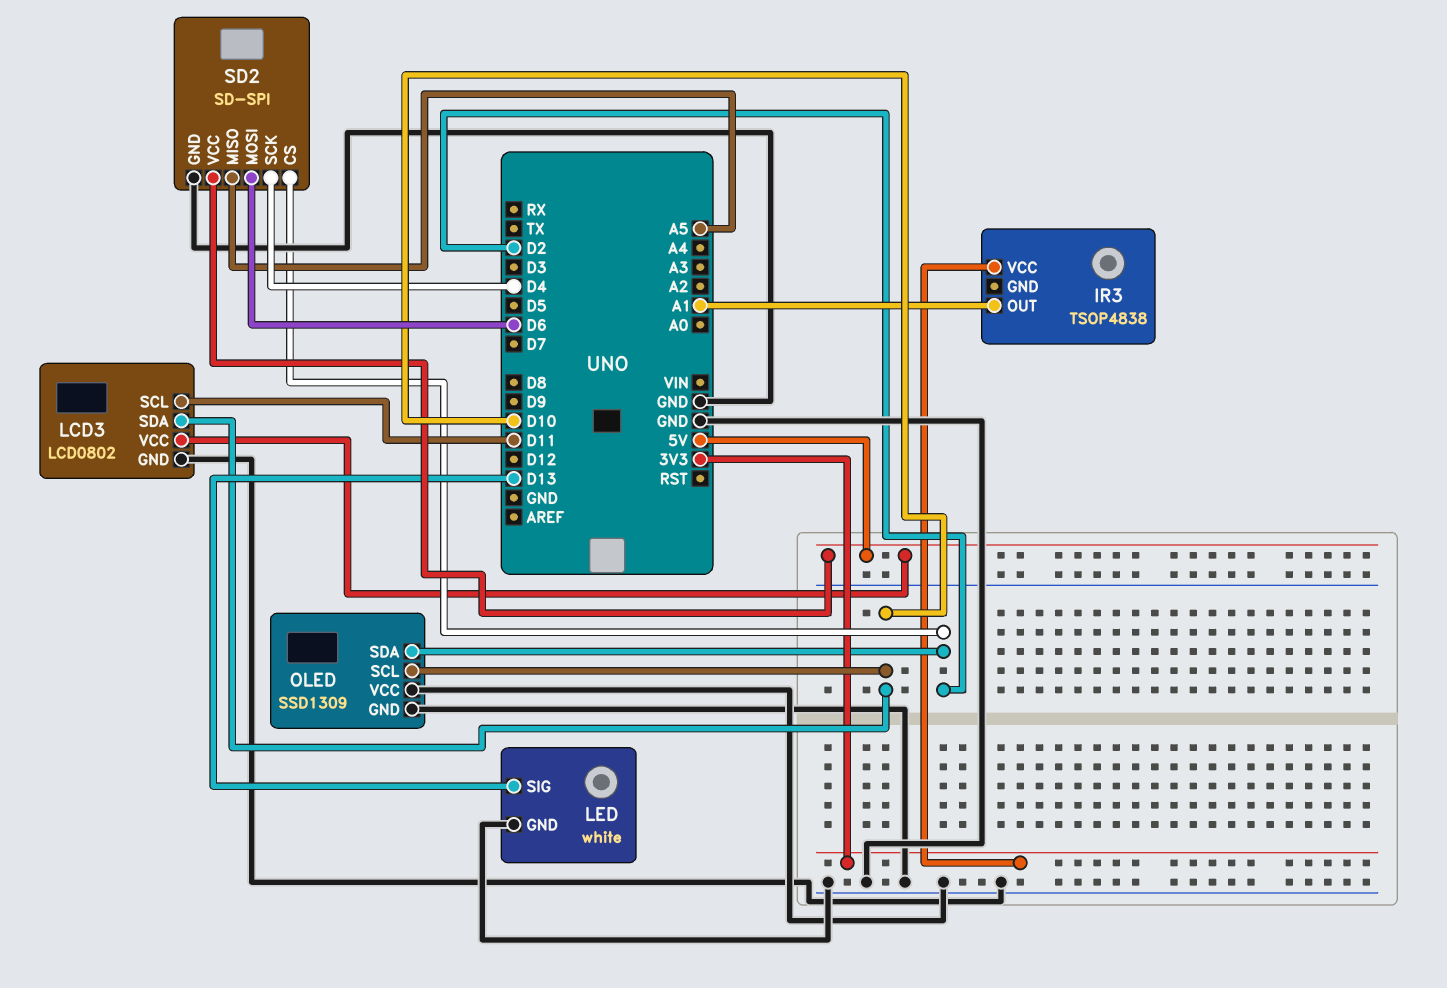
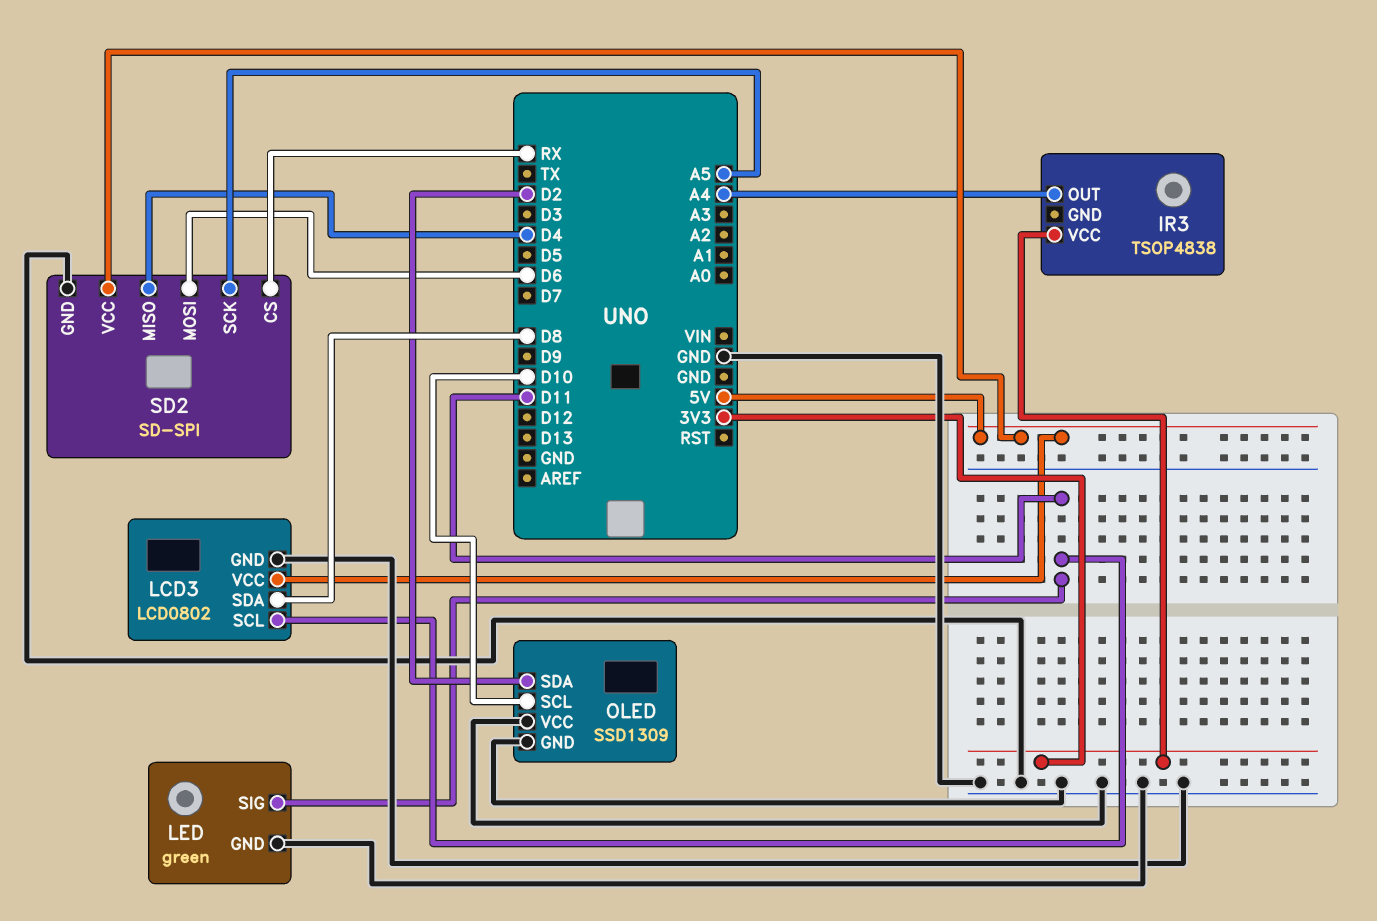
IR3 pin OUT: A1 -> A4
LCD3 pin SDA: D10 -> D8
LED: white -> green
LED pin SIG: D13 -> D11
SD2 pin CS: D2 -> RX
SD2 pin MISO: A5 -> D4
SD2 pin SCK: D4 -> A5

